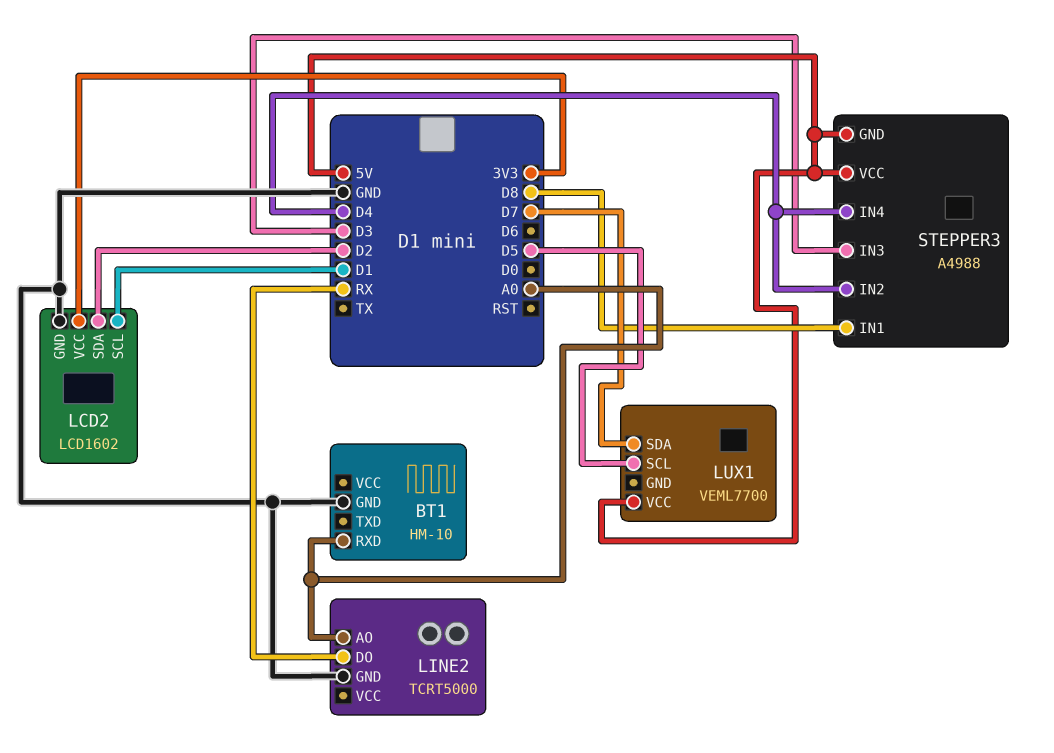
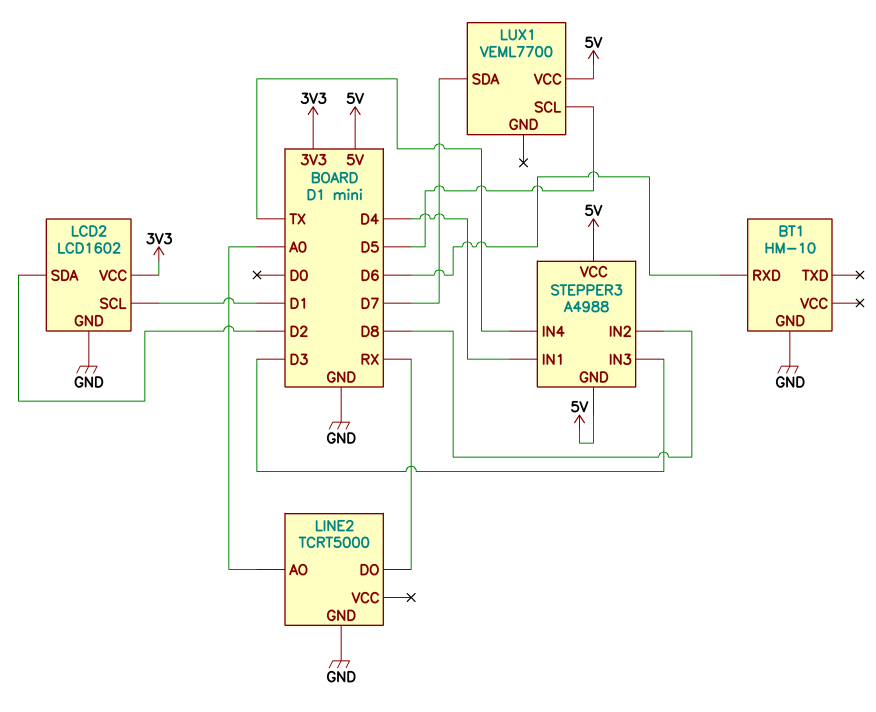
BT1 pin RXD: A0 -> D6
STEPPER3 pin IN1: D8 -> D4
STEPPER3 pin IN2: D4 -> D8
STEPPER3 pin IN4: D4 -> TX

